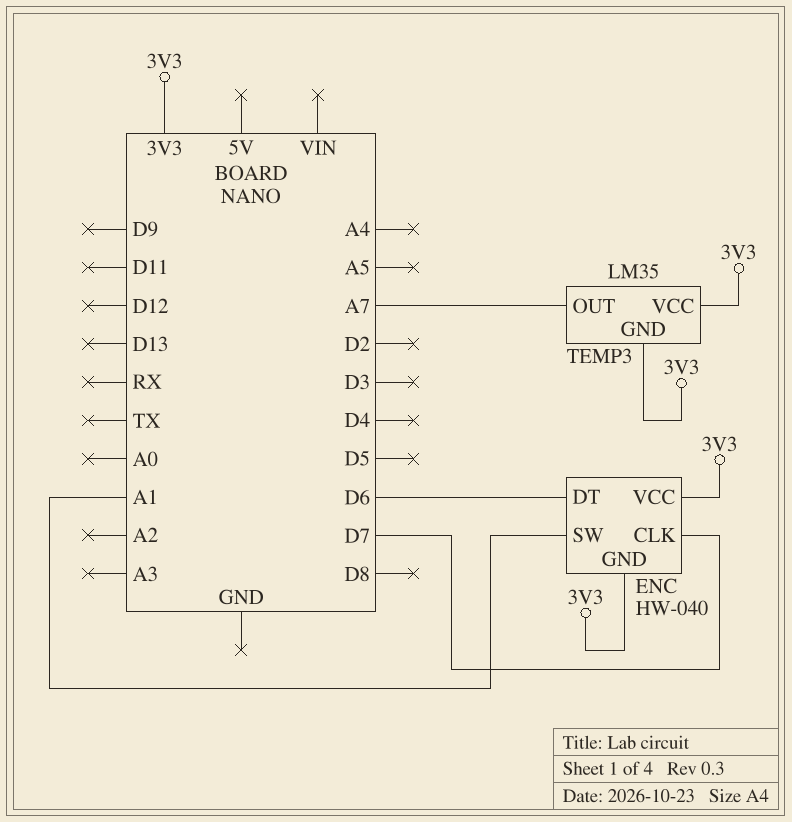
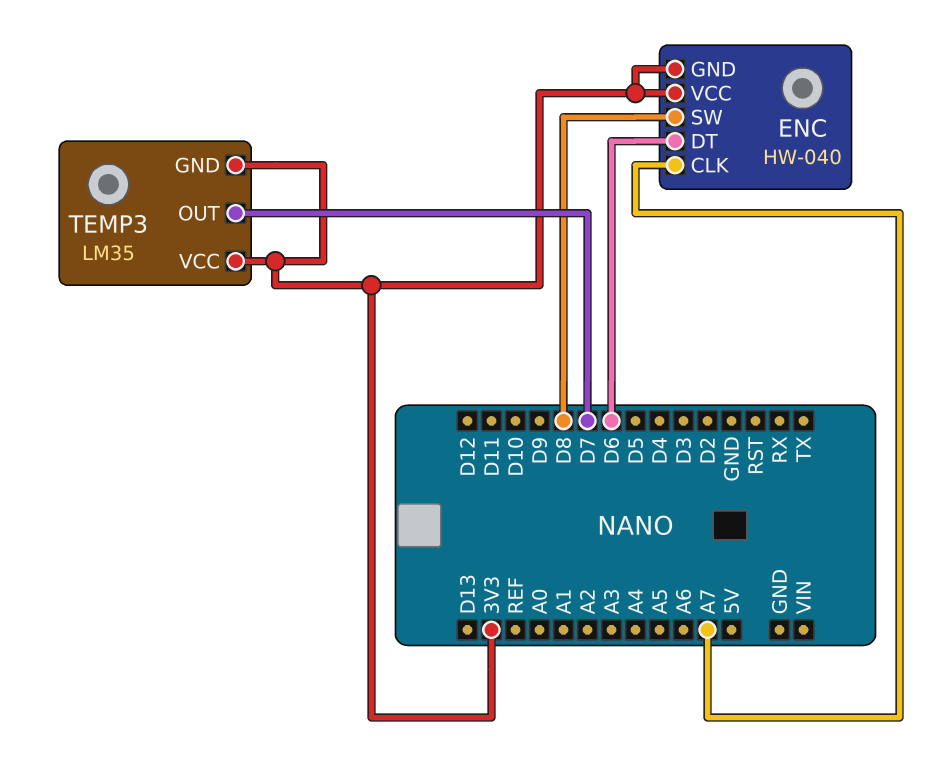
ENC pin CLK: D7 -> A7
ENC pin SW: A1 -> D8
TEMP3 pin OUT: A7 -> D7

